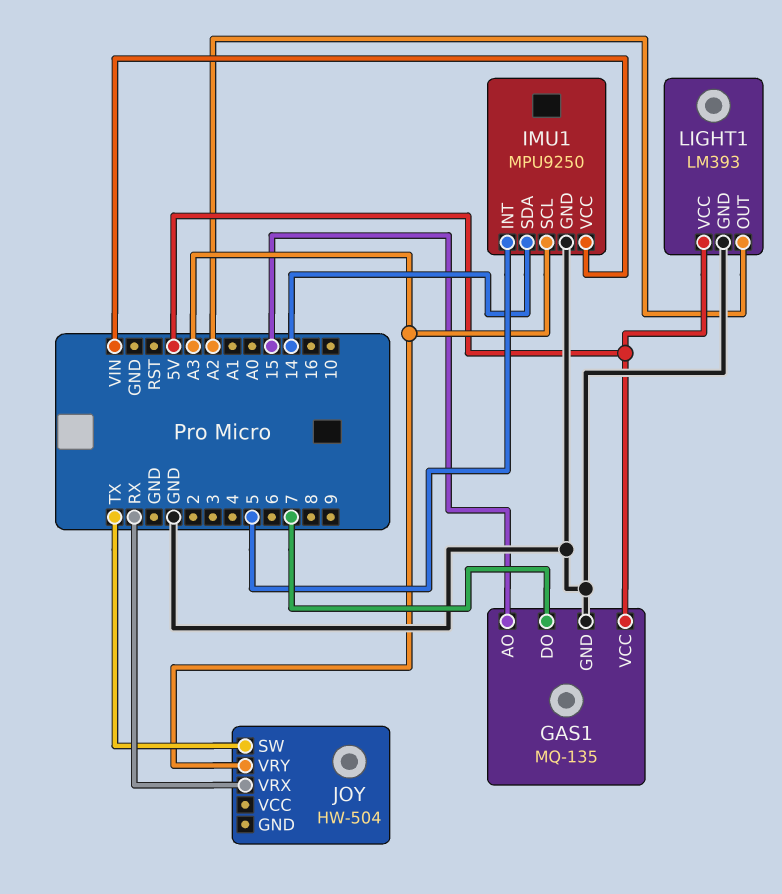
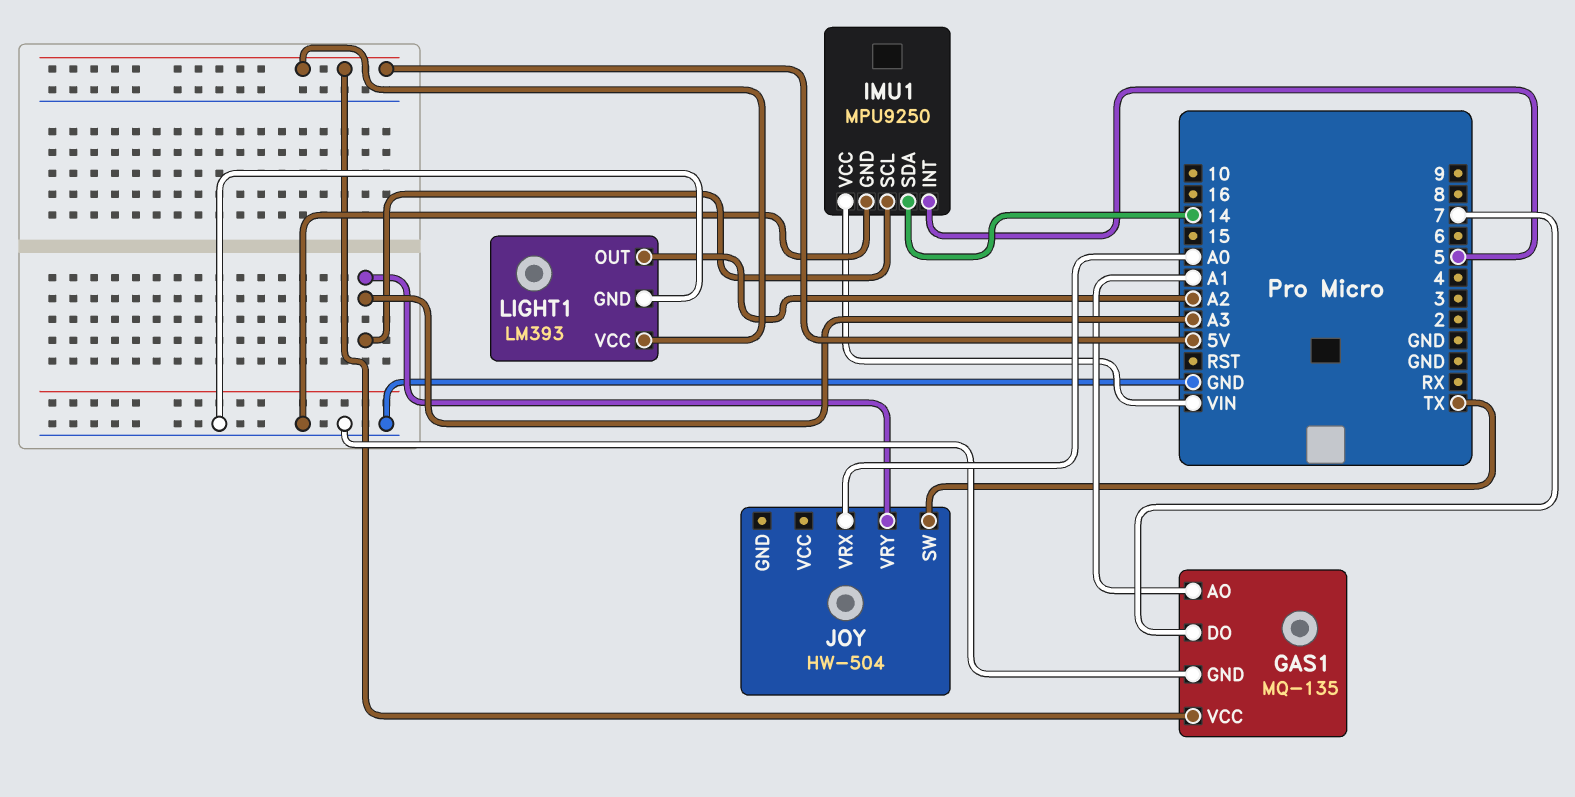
GAS1 pin AO: 15 -> A1
JOY pin VRX: RX -> A0

